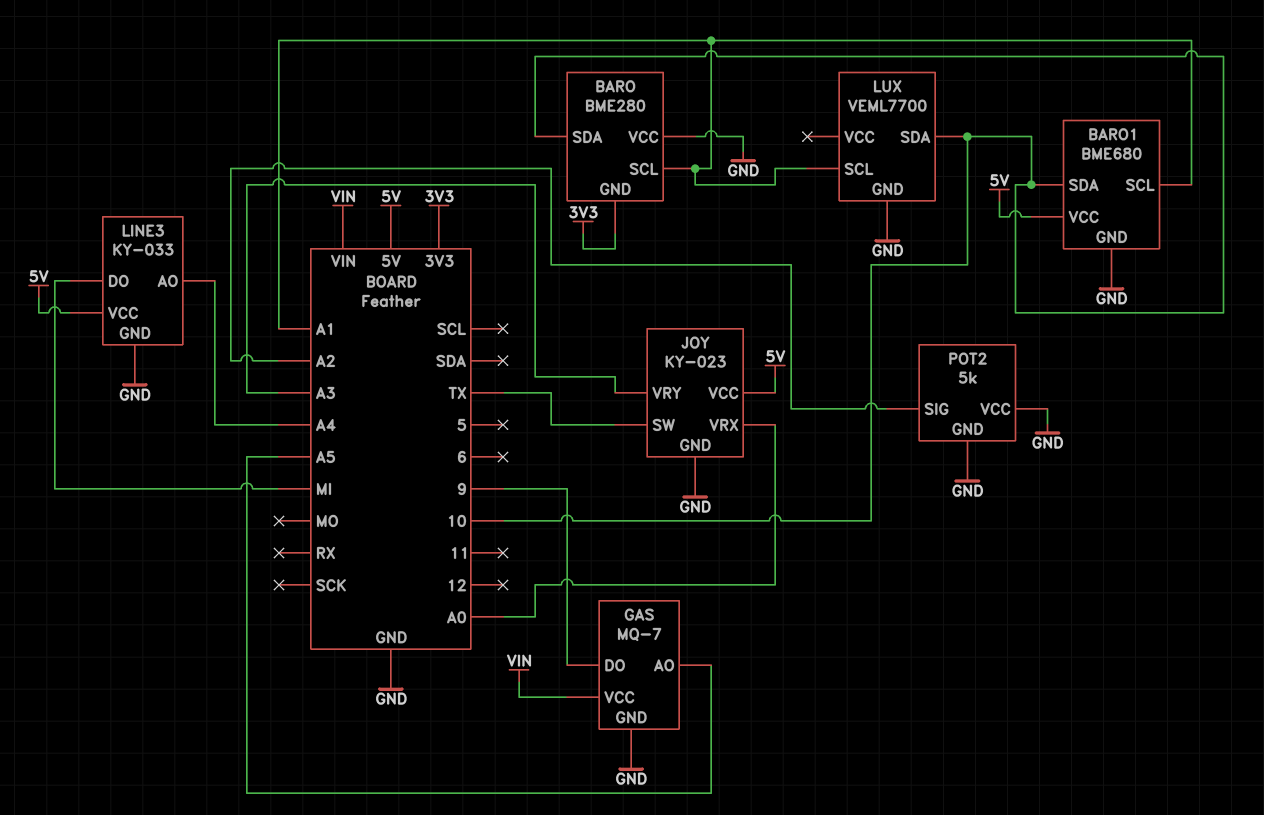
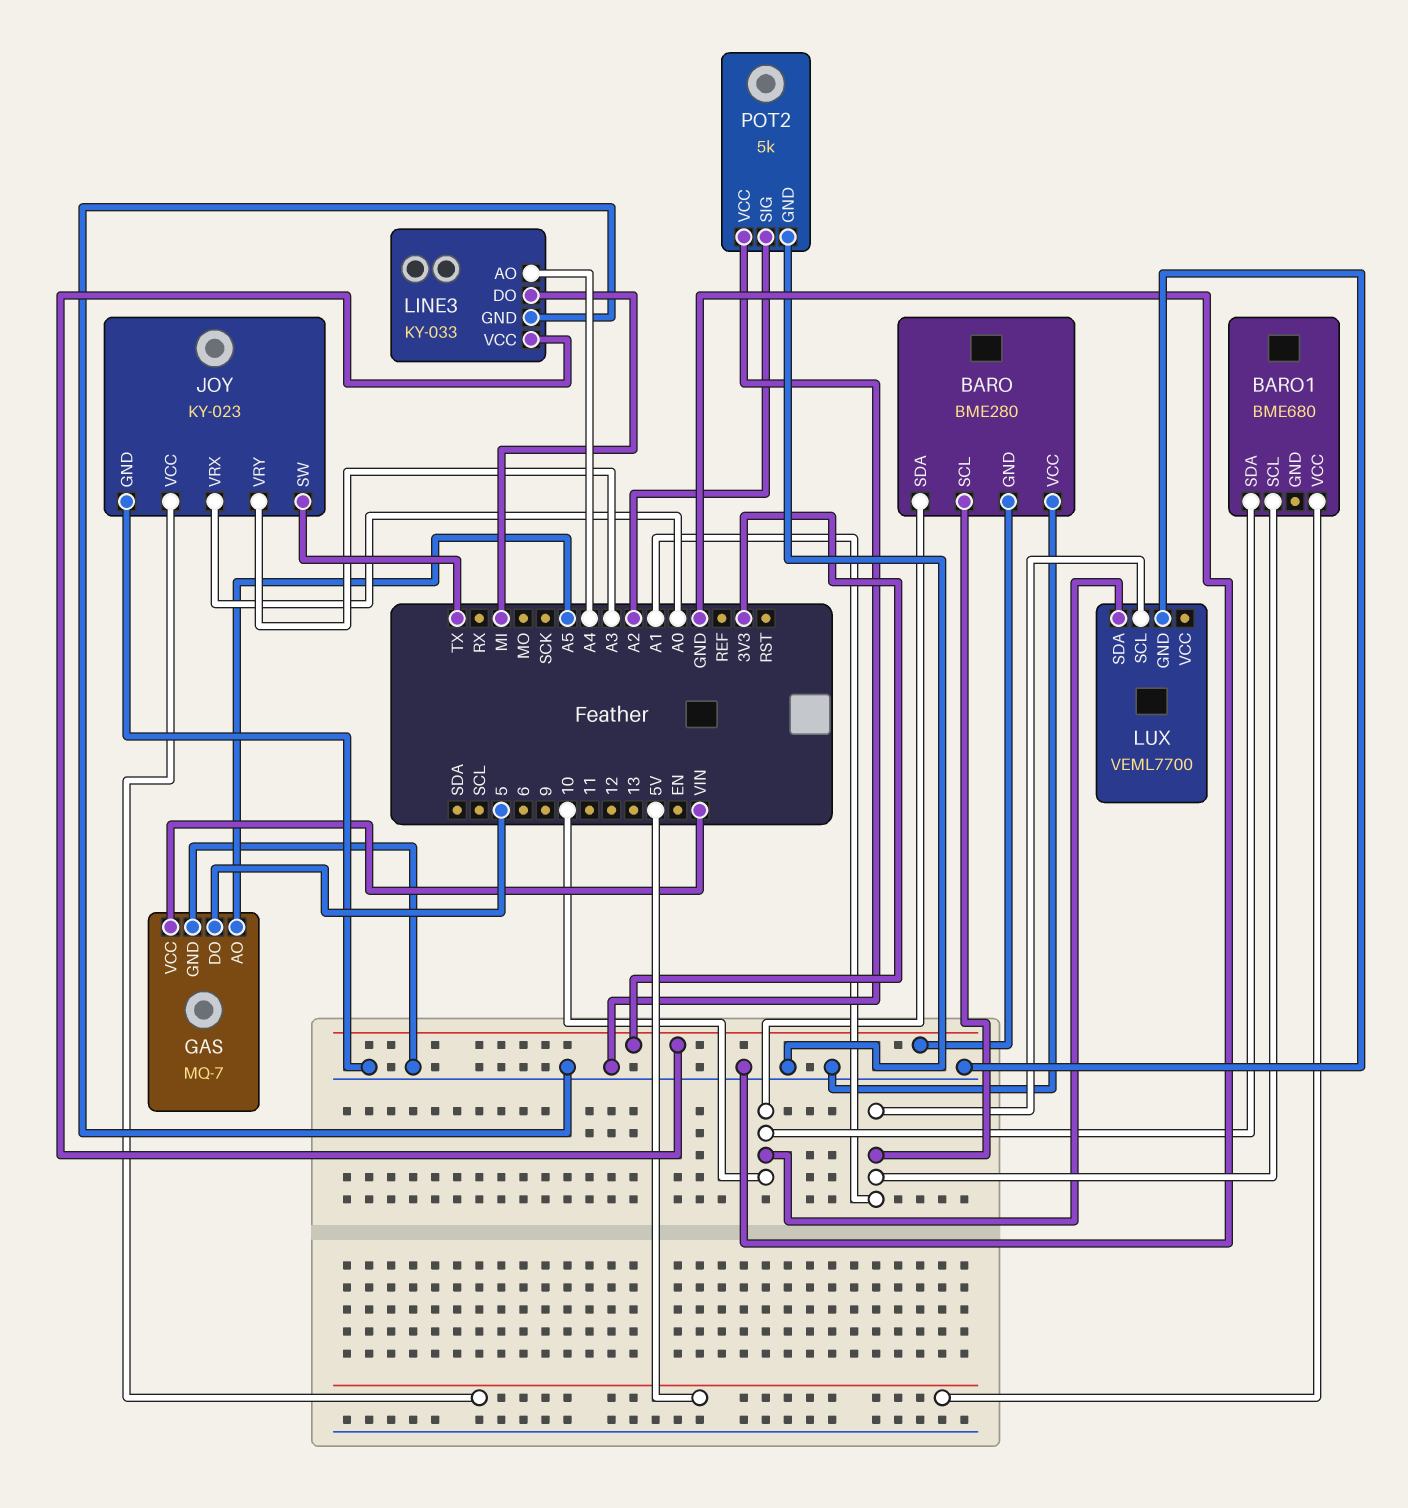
BARO1 pin GND: GND -> none
GAS pin DO: 9 -> 5
LINE3 pin VCC: 5V -> 3V3

